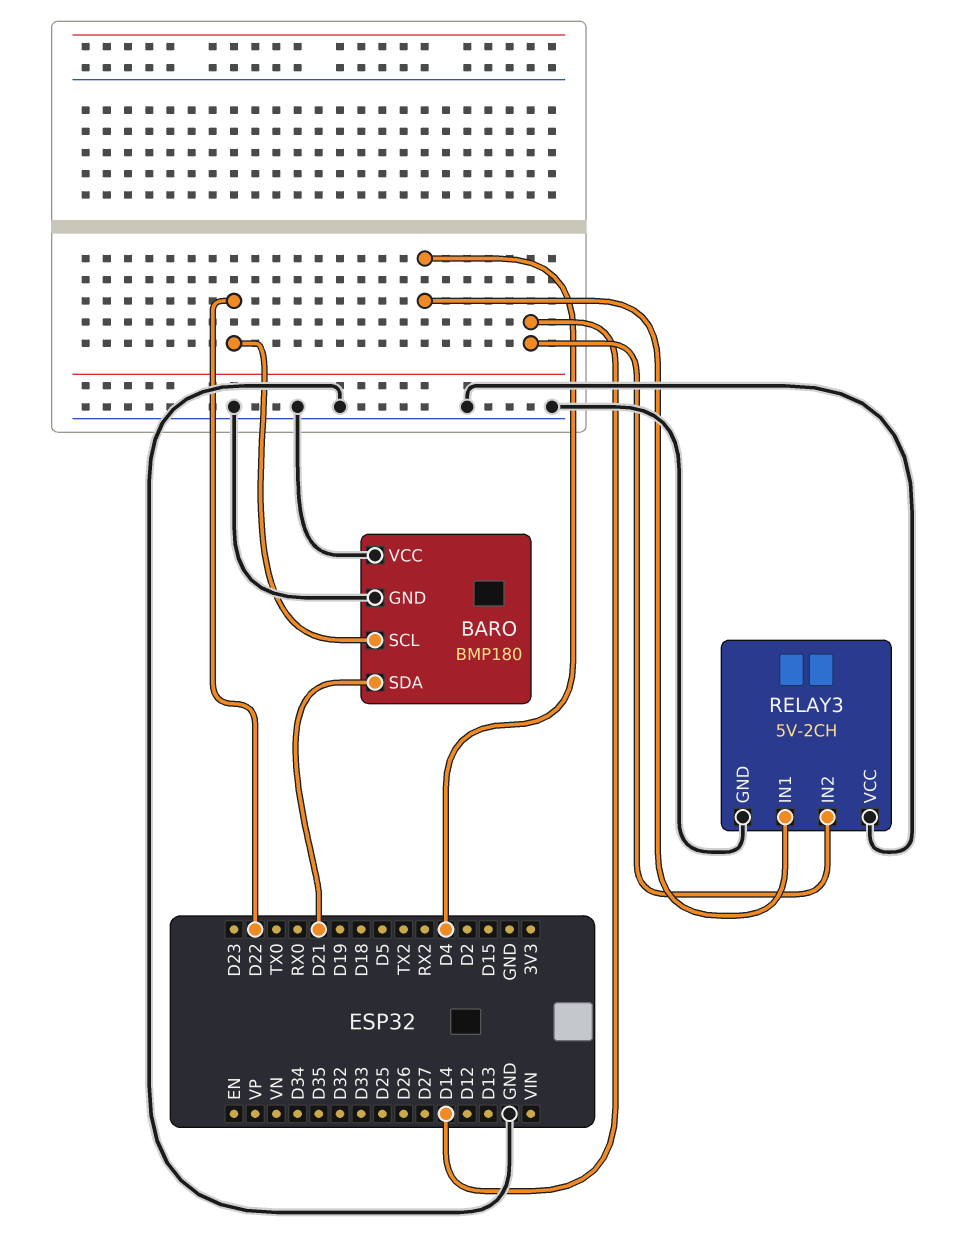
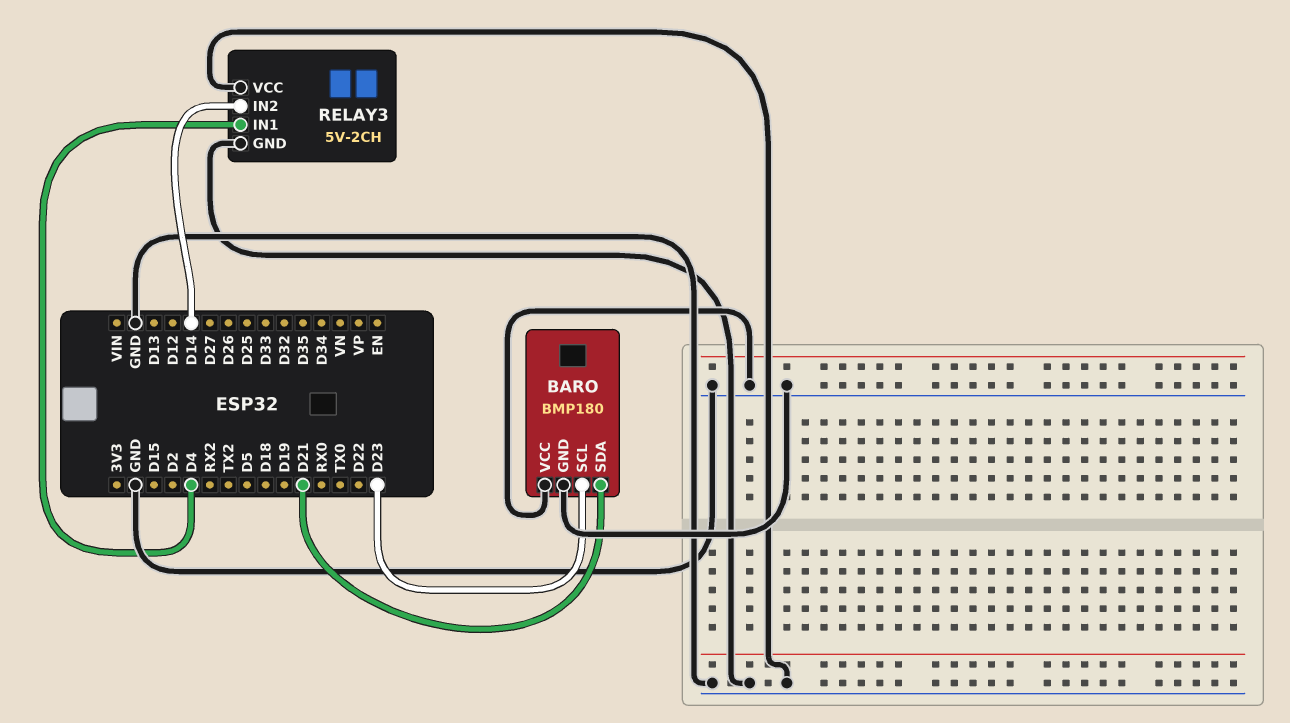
BARO pin SCL: D22 -> D23

